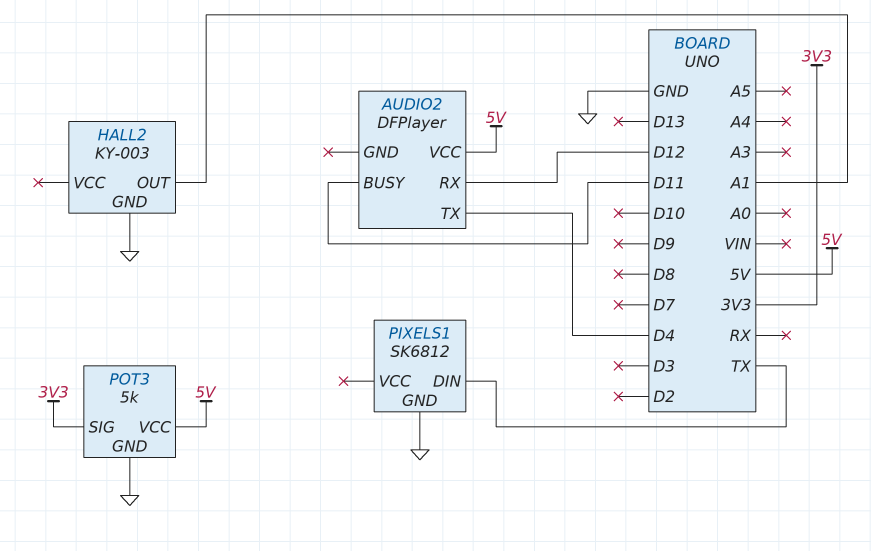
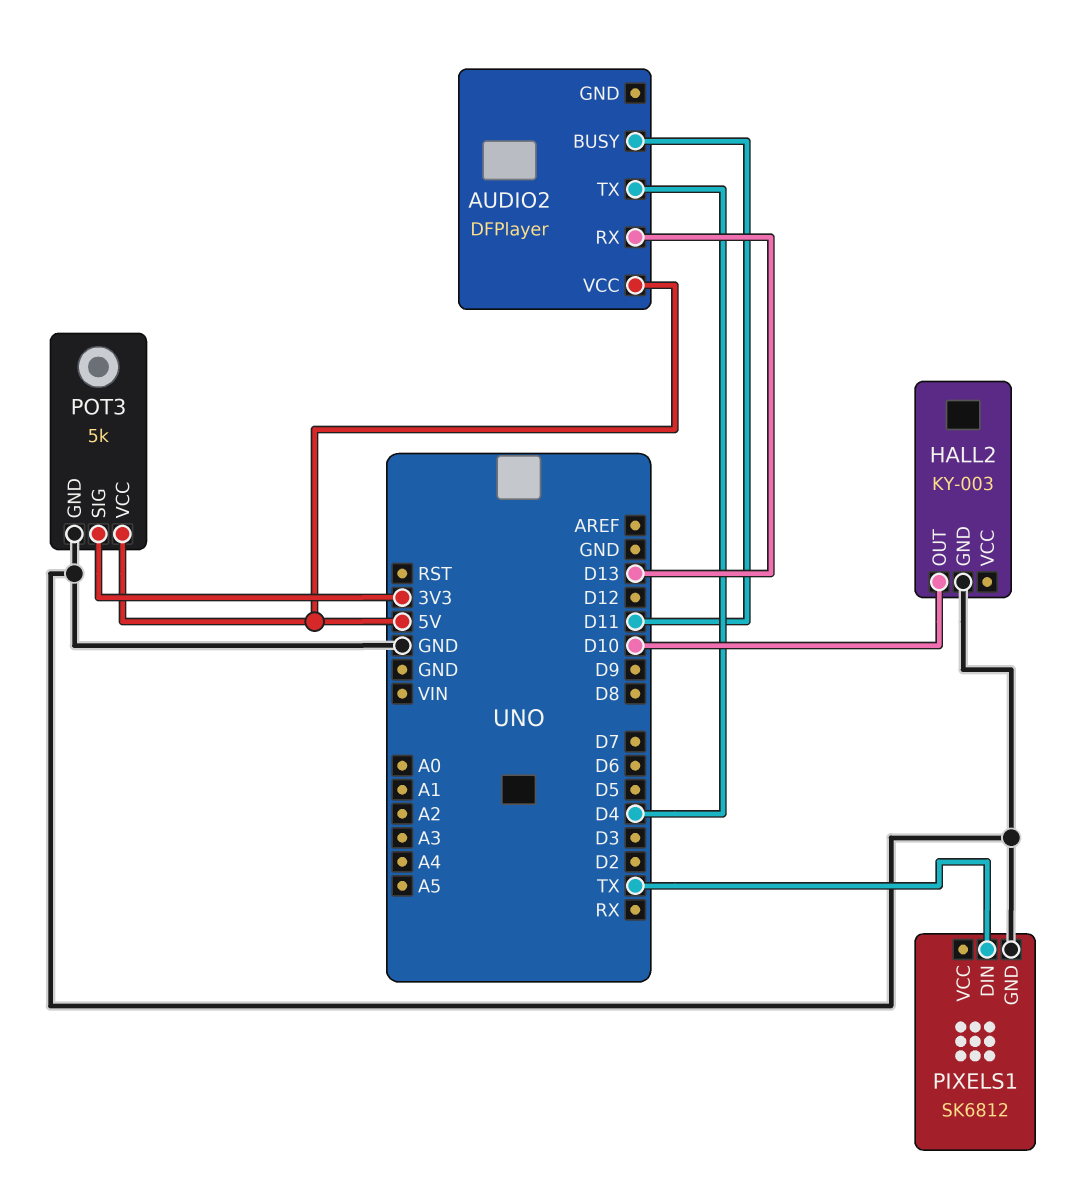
AUDIO2 pin RX: D12 -> D13
HALL2 pin OUT: A1 -> D10

